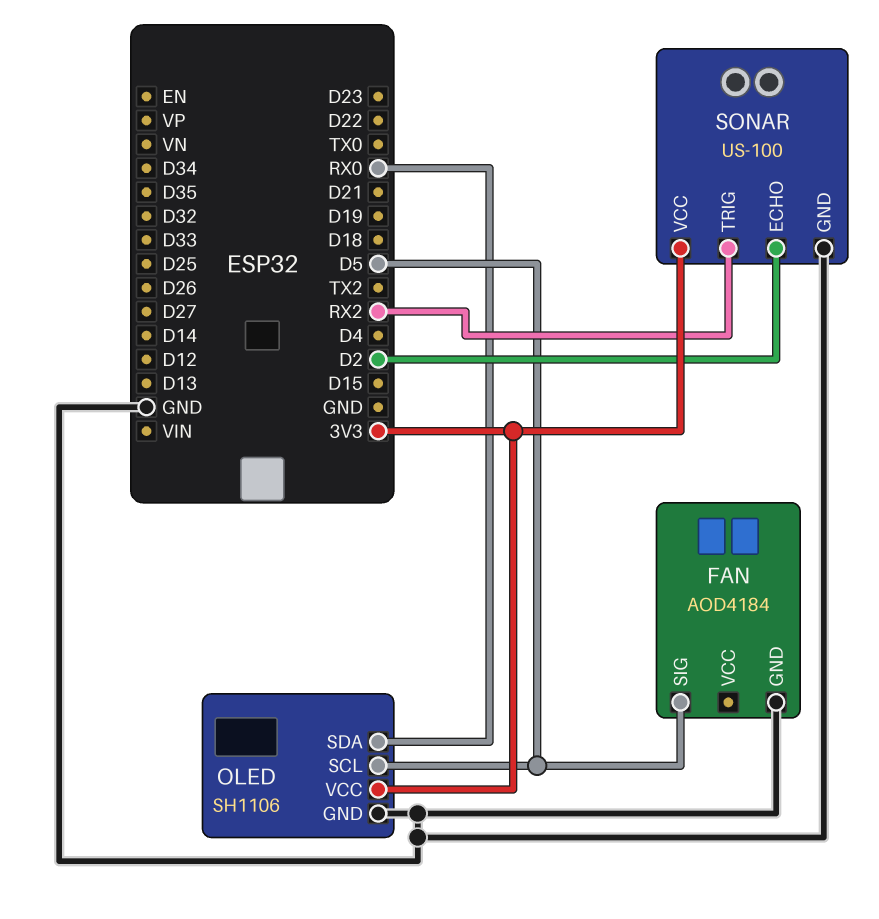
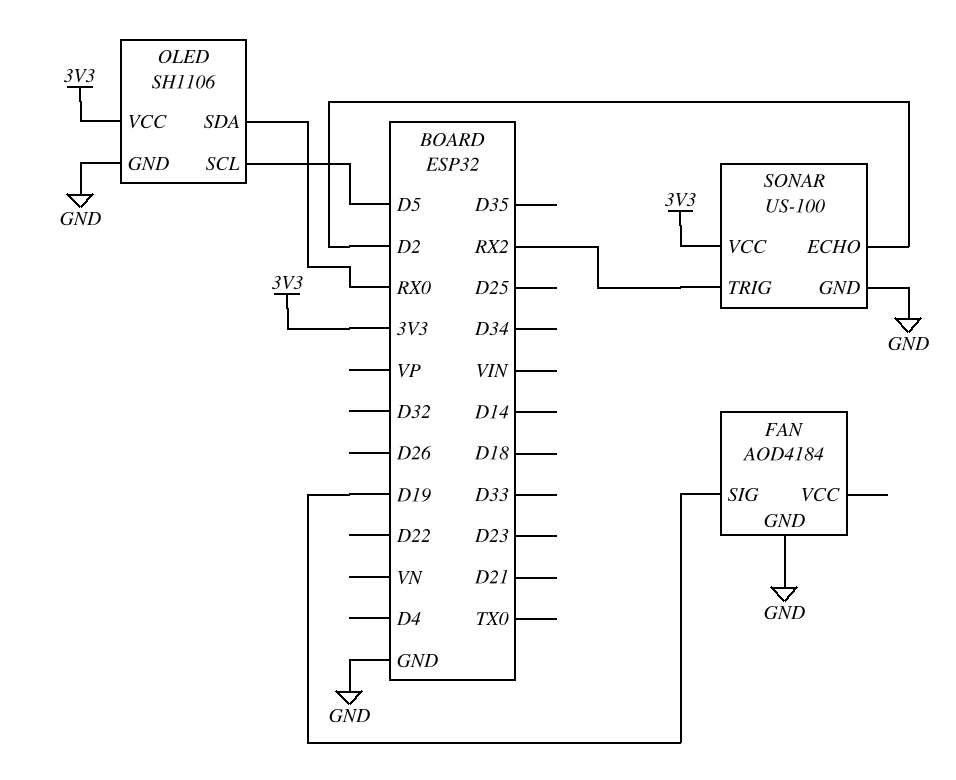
FAN pin SIG: D5 -> D19

